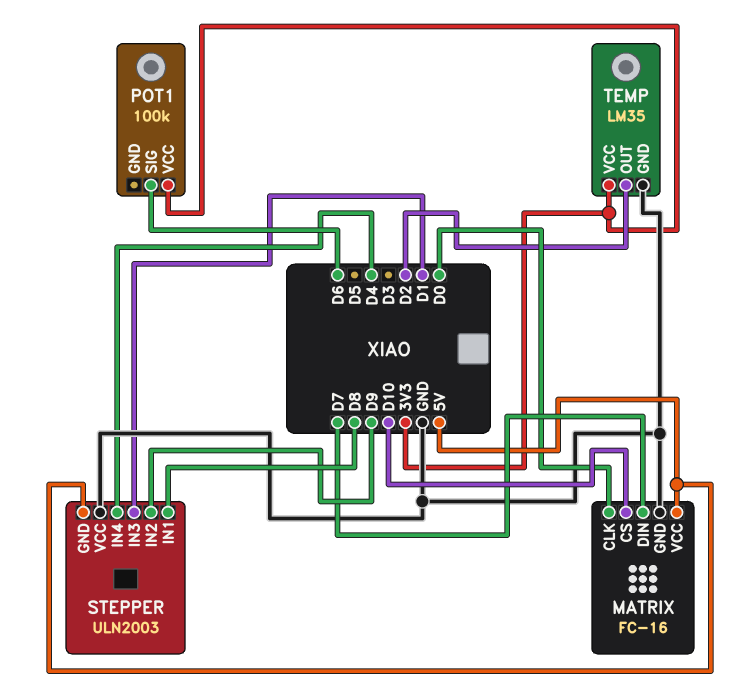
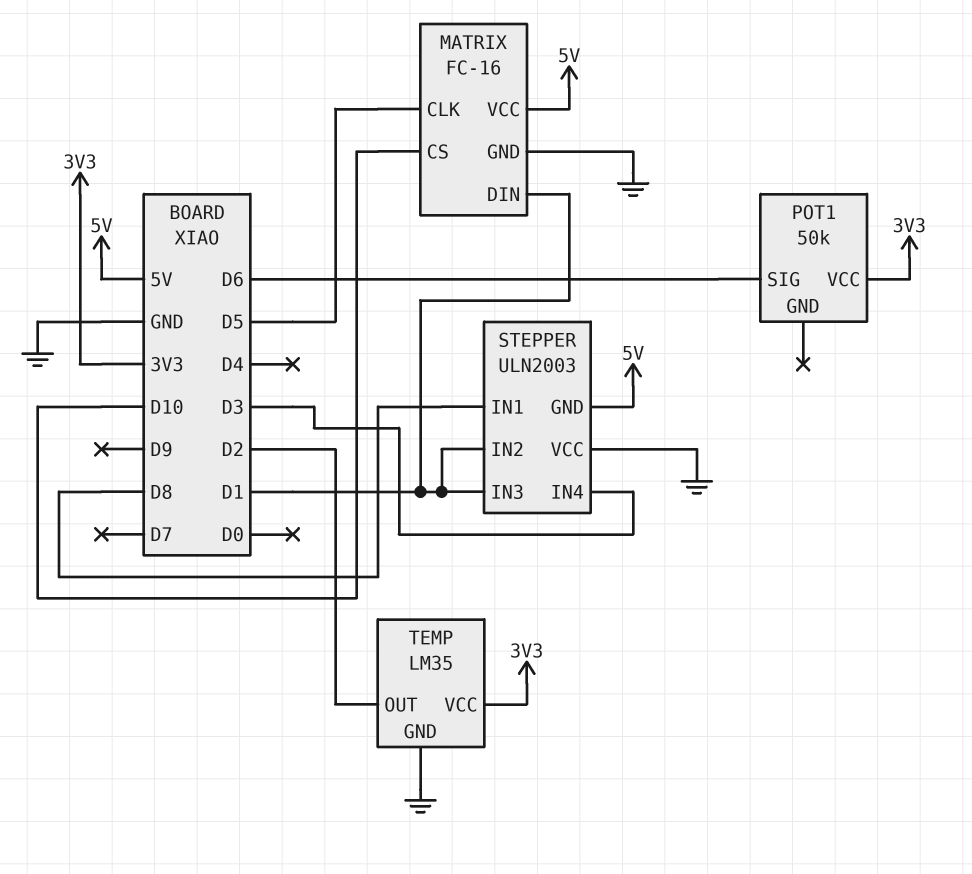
MATRIX pin CLK: D0 -> D5
MATRIX pin DIN: D7 -> D1
POT1: 100k -> 50k
STEPPER pin IN2: D9 -> D1
STEPPER pin IN4: D4 -> D3

